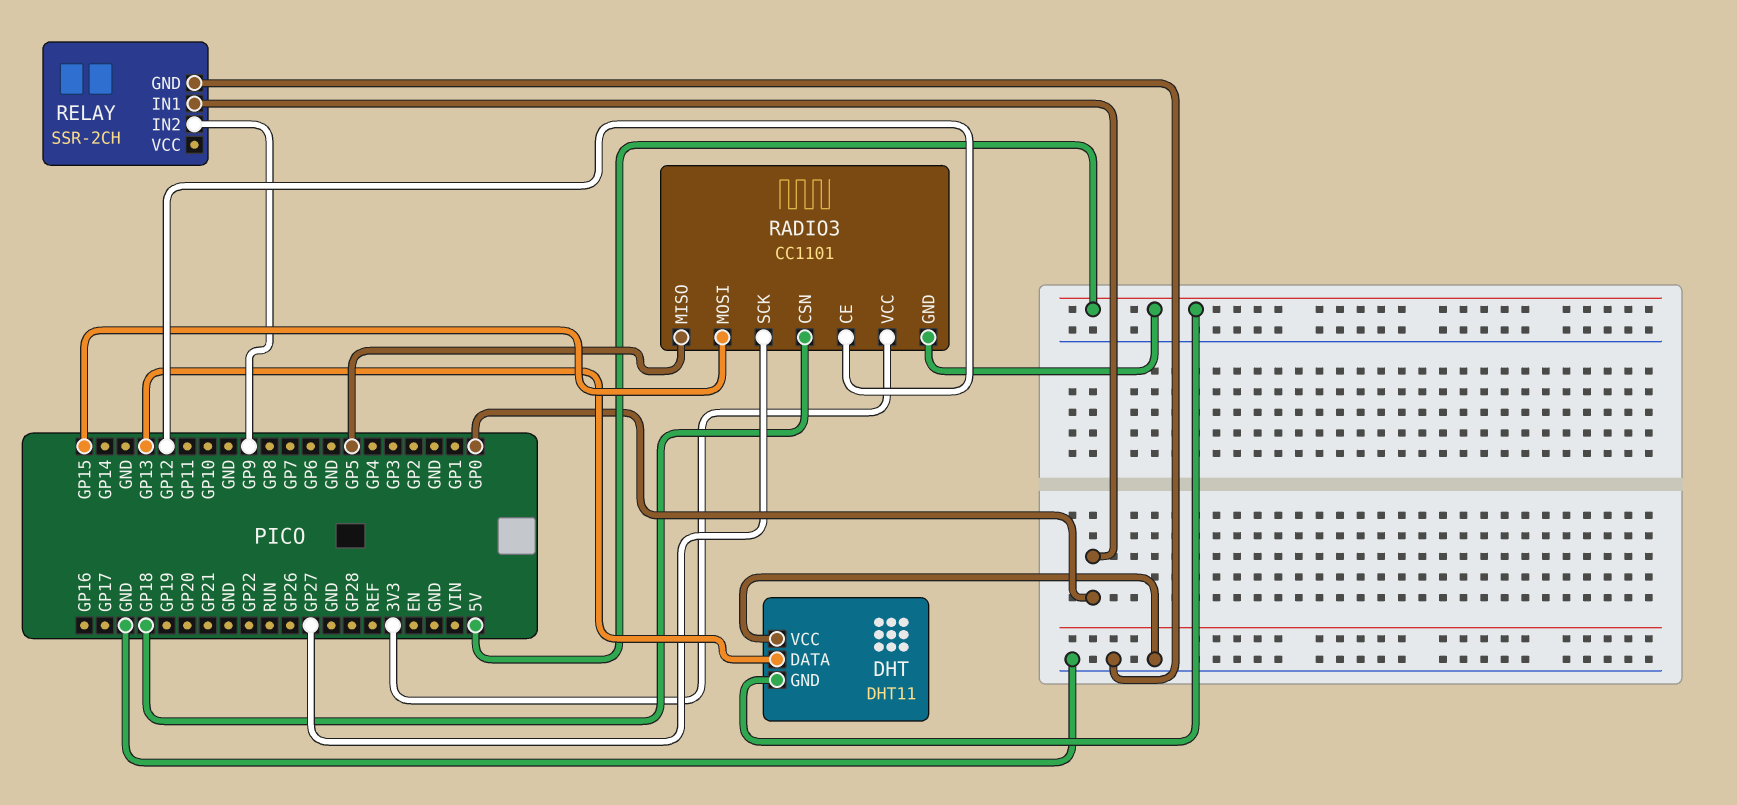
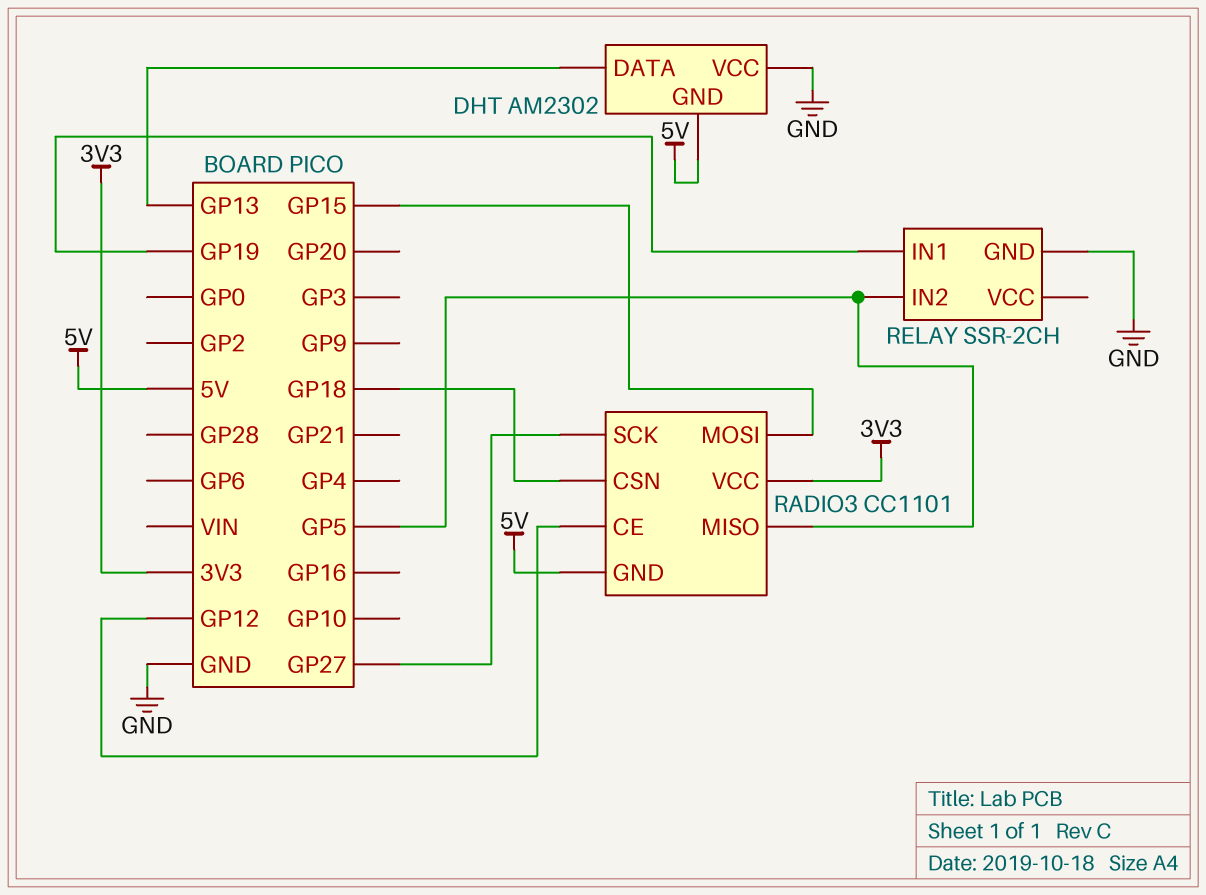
DHT: DHT11 -> AM2302
RELAY pin IN1: GP0 -> GP19
RELAY pin IN2: GP9 -> GP5

